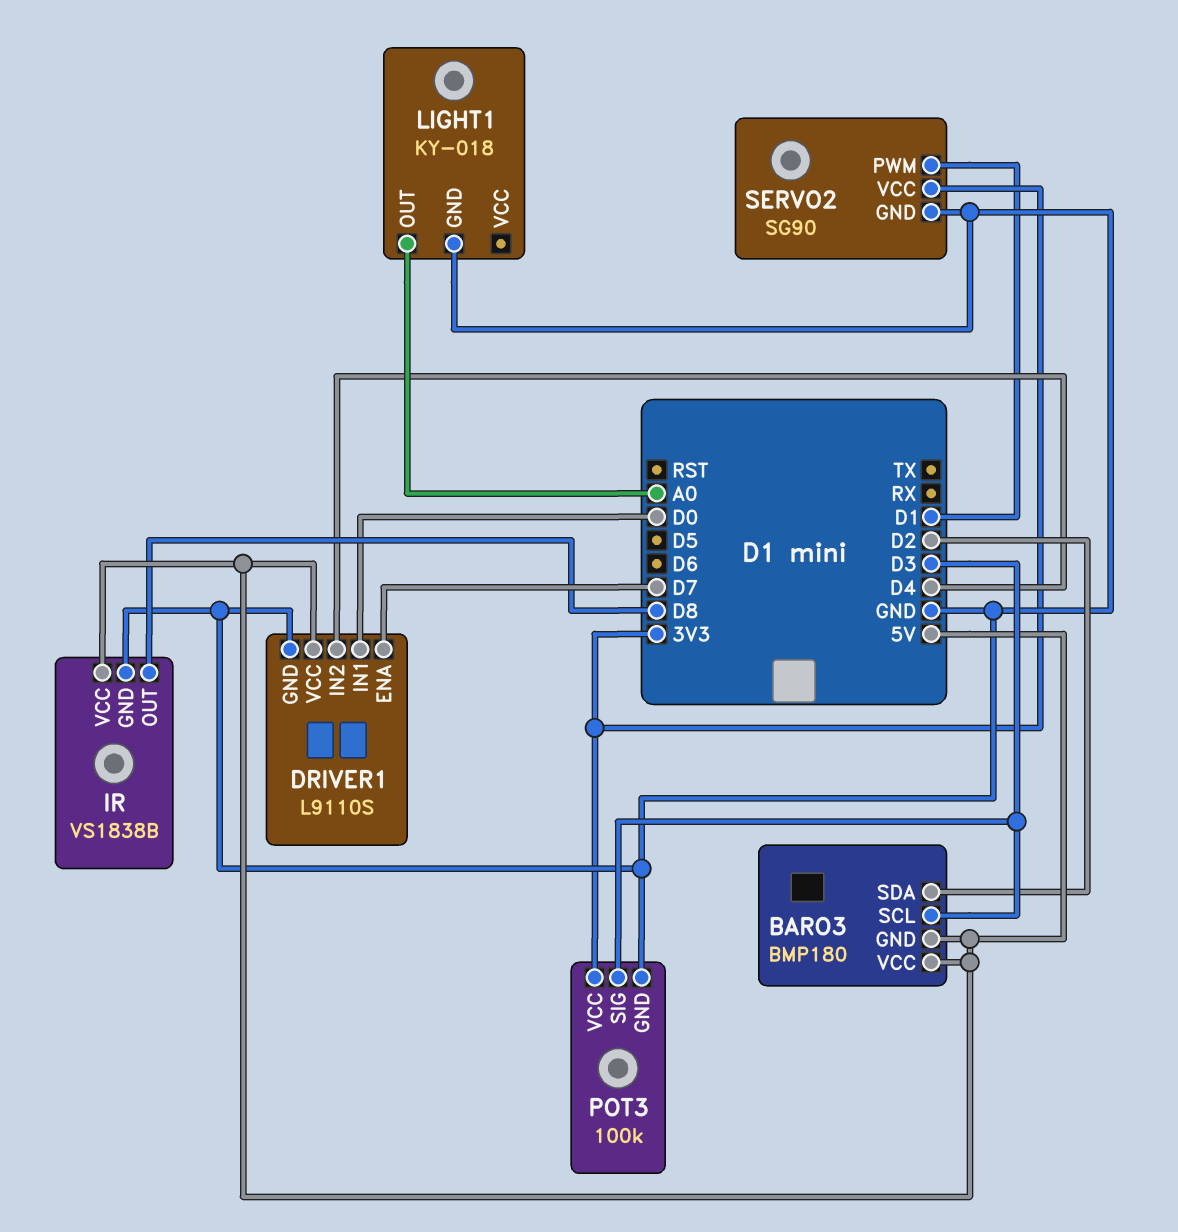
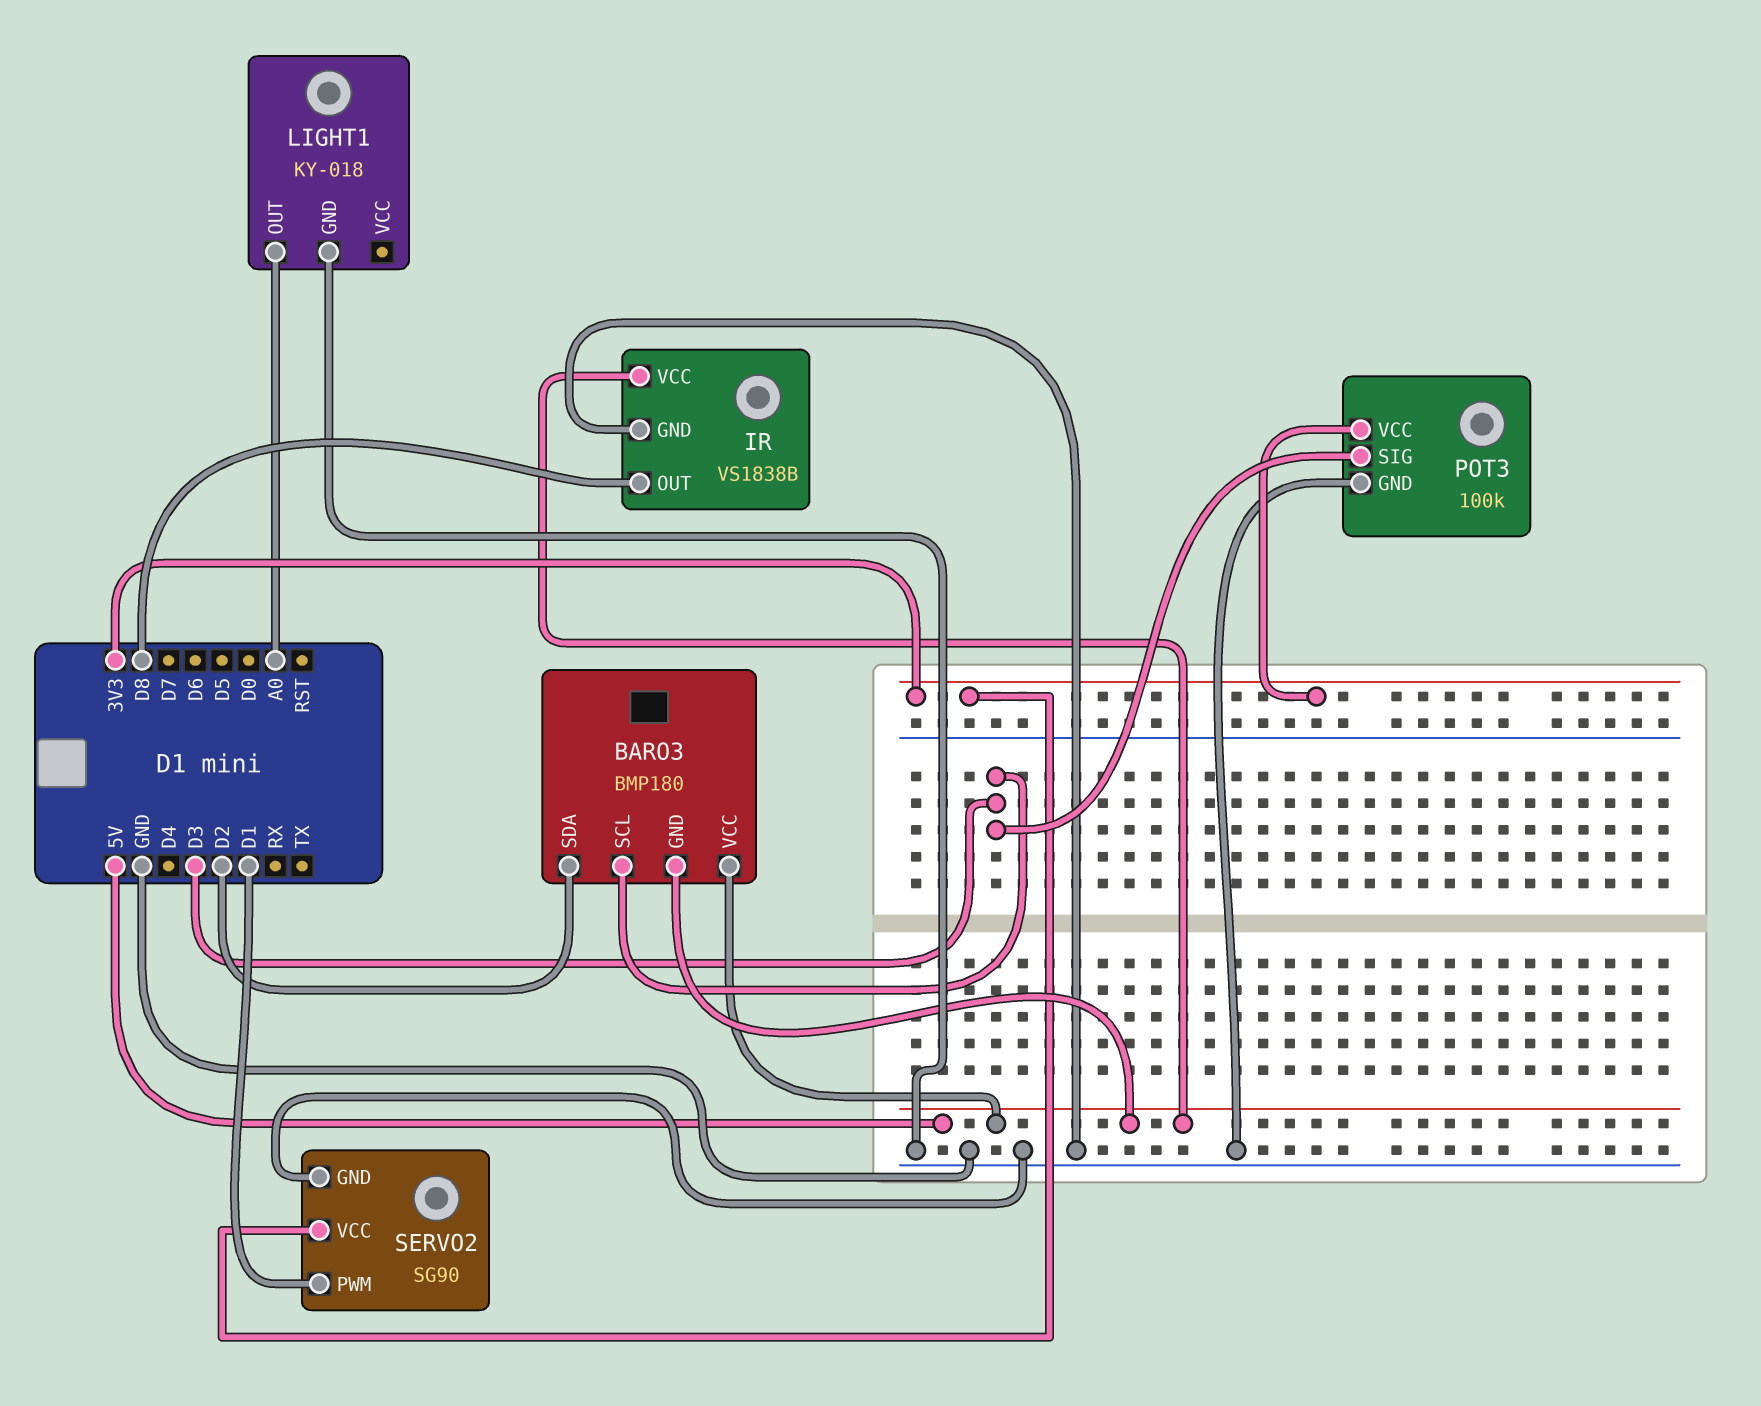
DRIVER1: L9110S -> none
DRIVER1 pin ENA: D7 -> none
DRIVER1 pin GND: GND -> none
DRIVER1 pin IN1: D0 -> none
DRIVER1 pin IN2: D4 -> none
DRIVER1 pin VCC: 5V -> none

